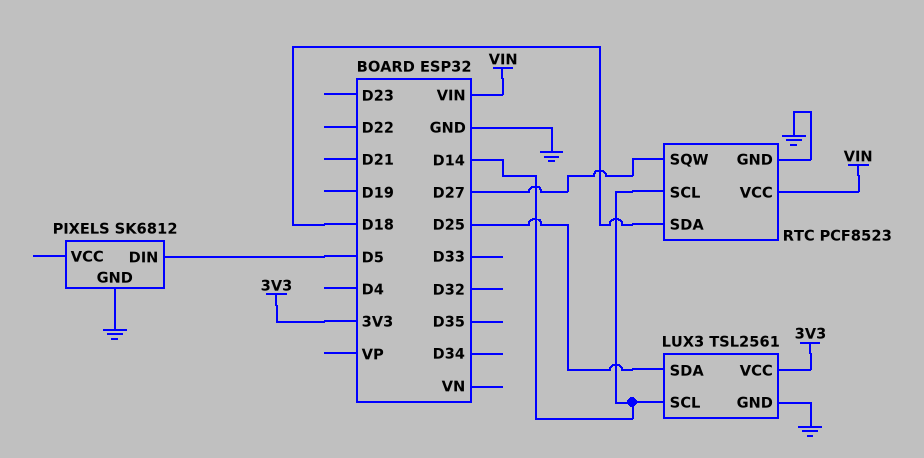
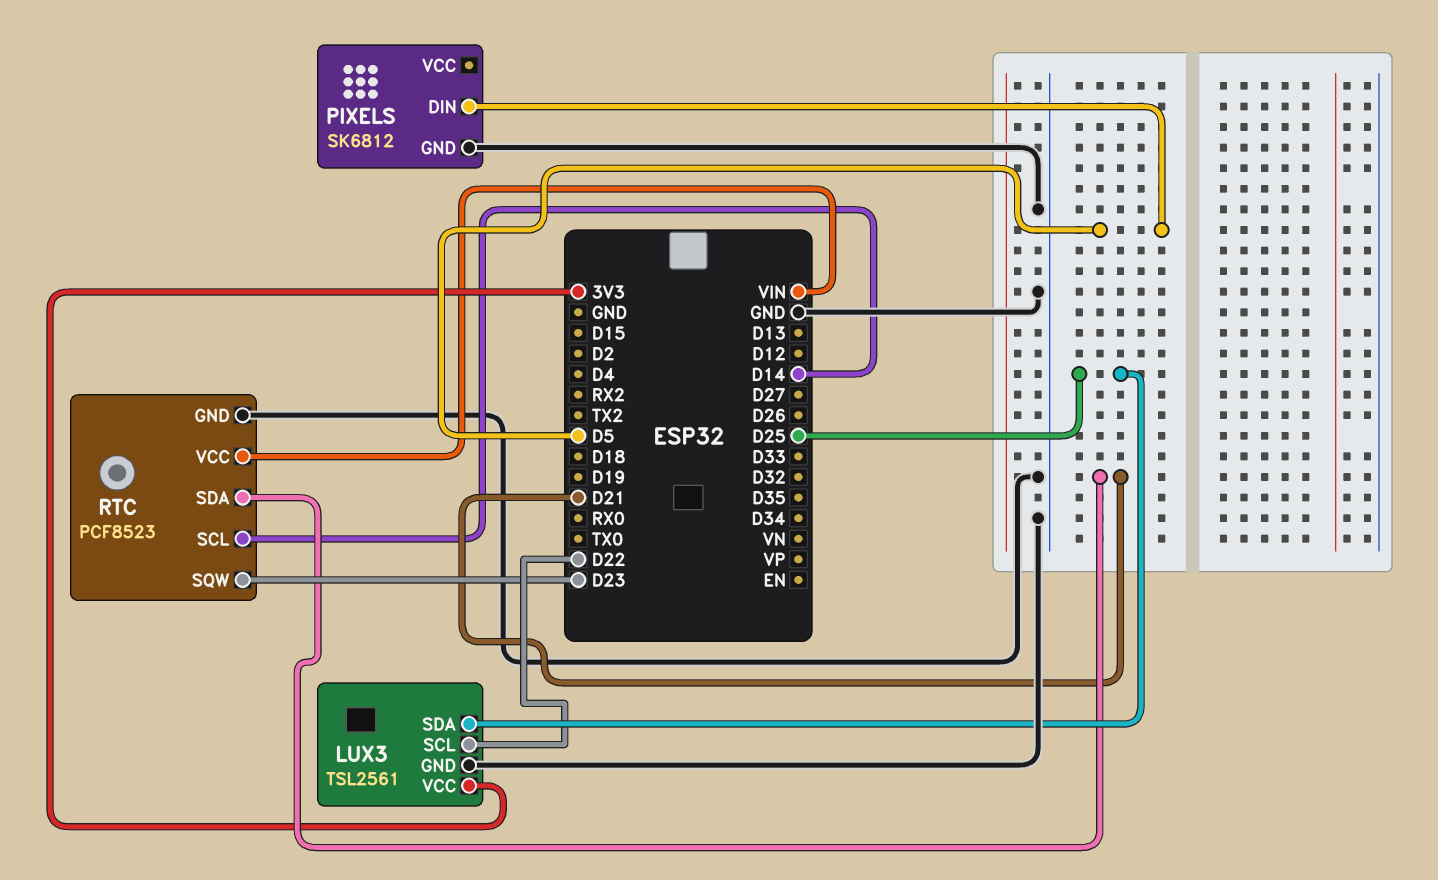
LUX3 pin SCL: D14 -> D22
RTC pin SDA: D18 -> D21
RTC pin SQW: D27 -> D23

